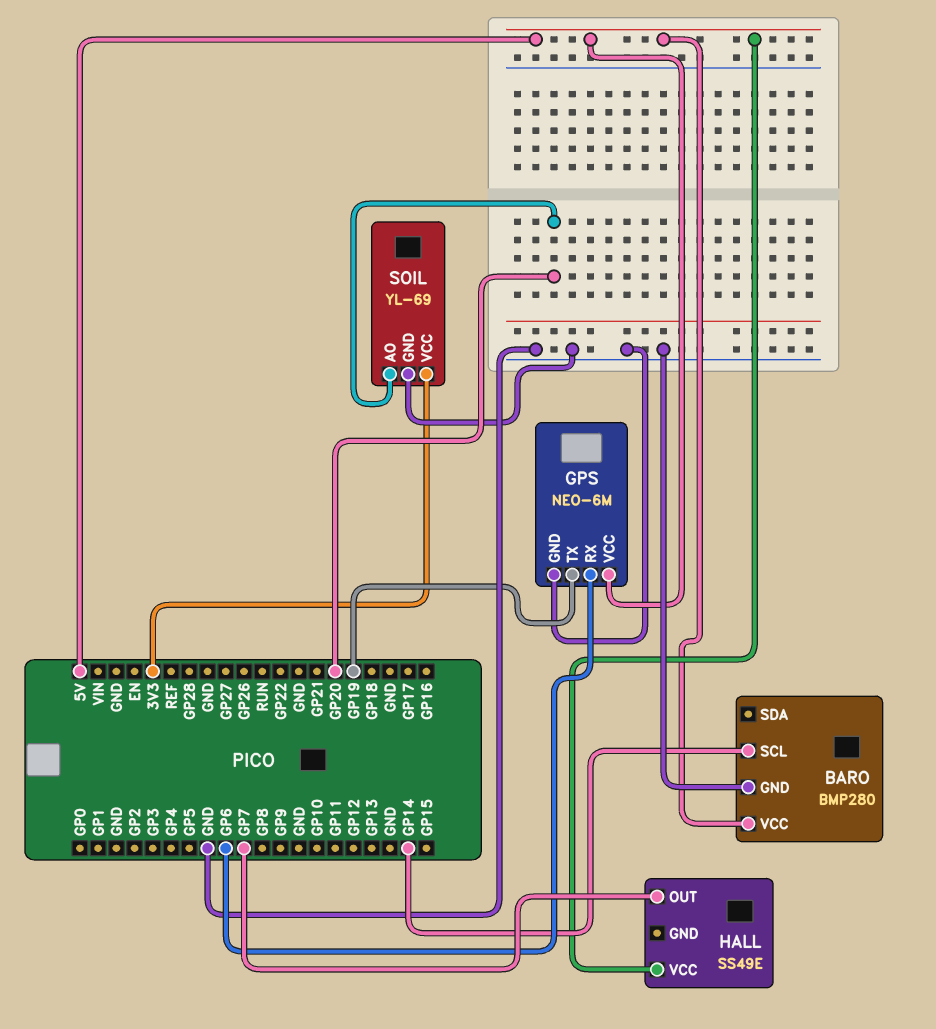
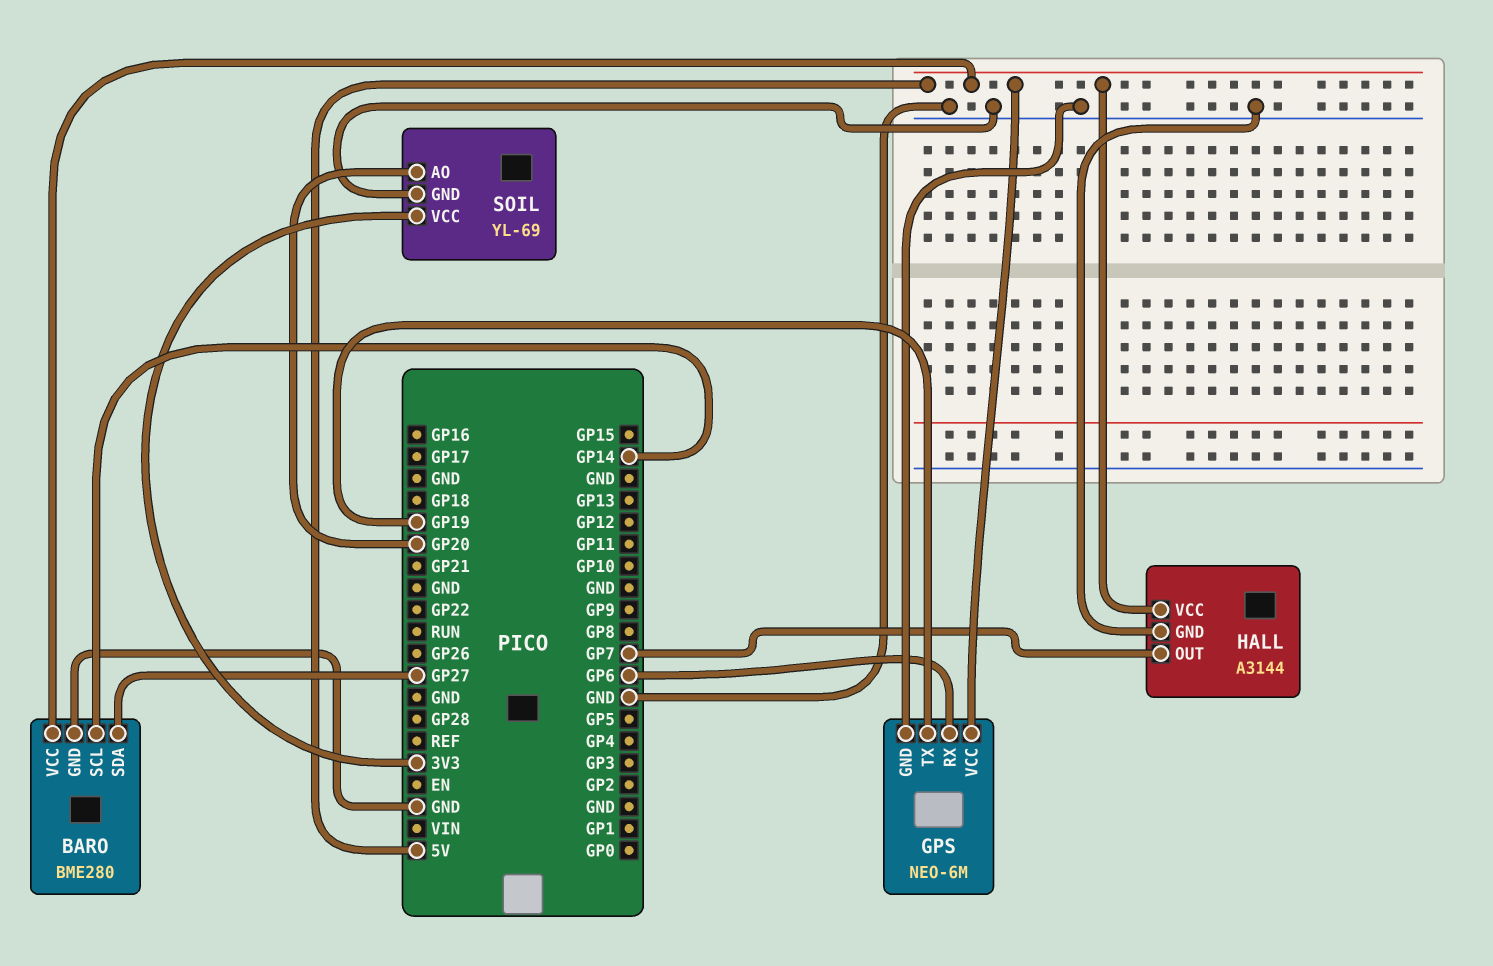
BARO: BMP280 -> BME280
BARO pin SDA: none -> GP27
HALL: SS49E -> A3144
HALL pin GND: none -> GND

